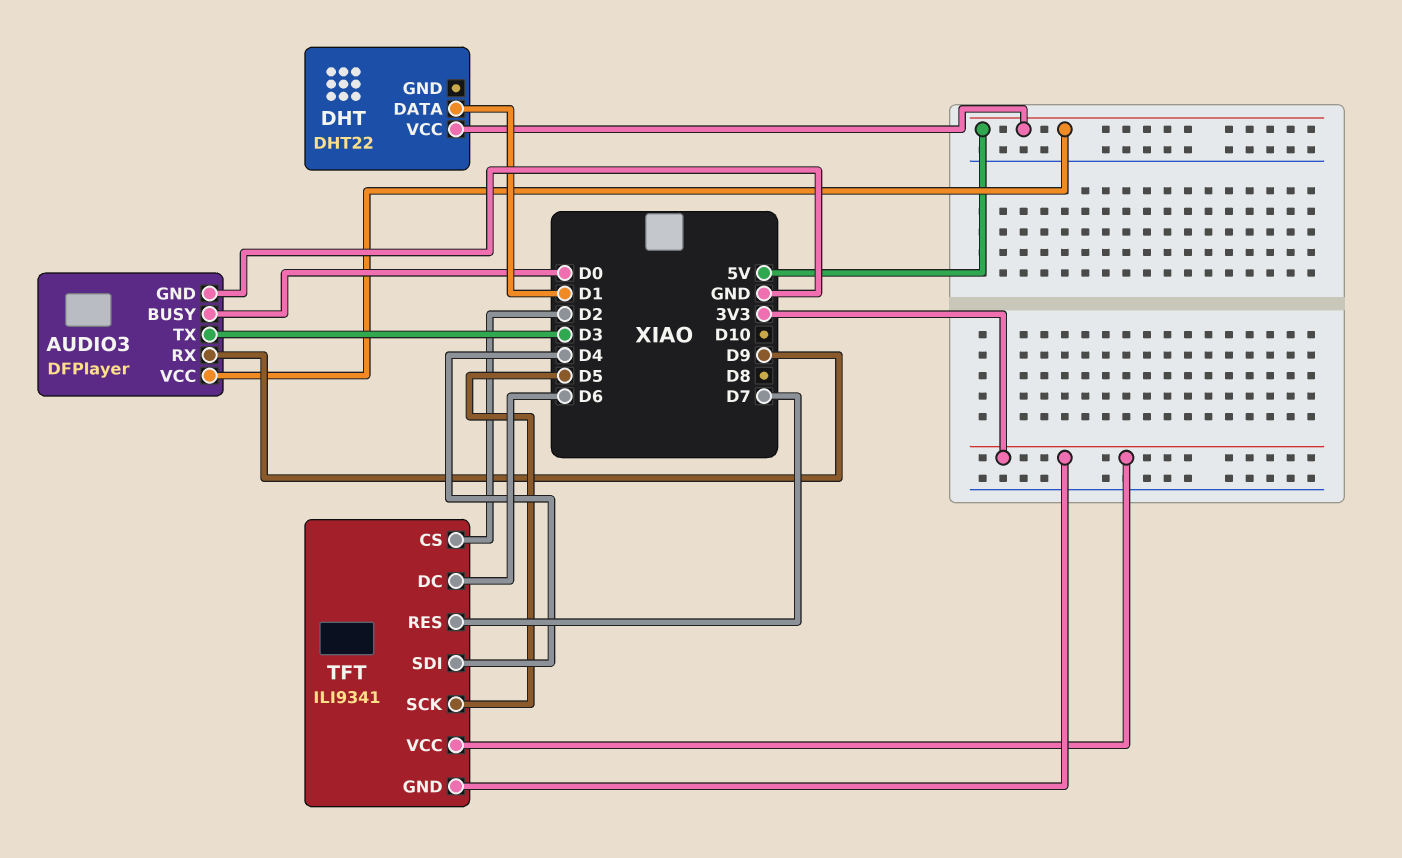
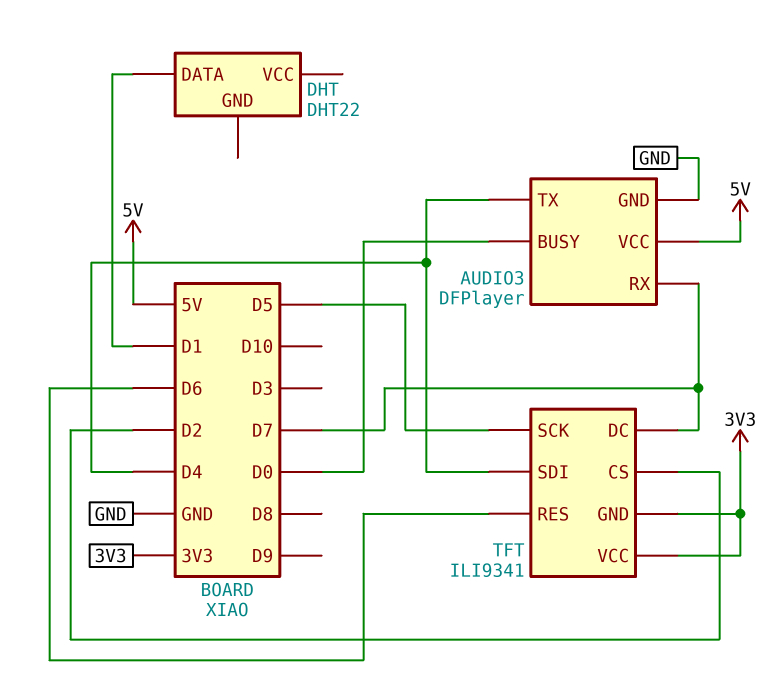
AUDIO3 pin RX: D9 -> D7
AUDIO3 pin TX: D3 -> D4
DHT pin VCC: 5V -> none
TFT pin DC: D6 -> D7
TFT pin RES: D7 -> D6

